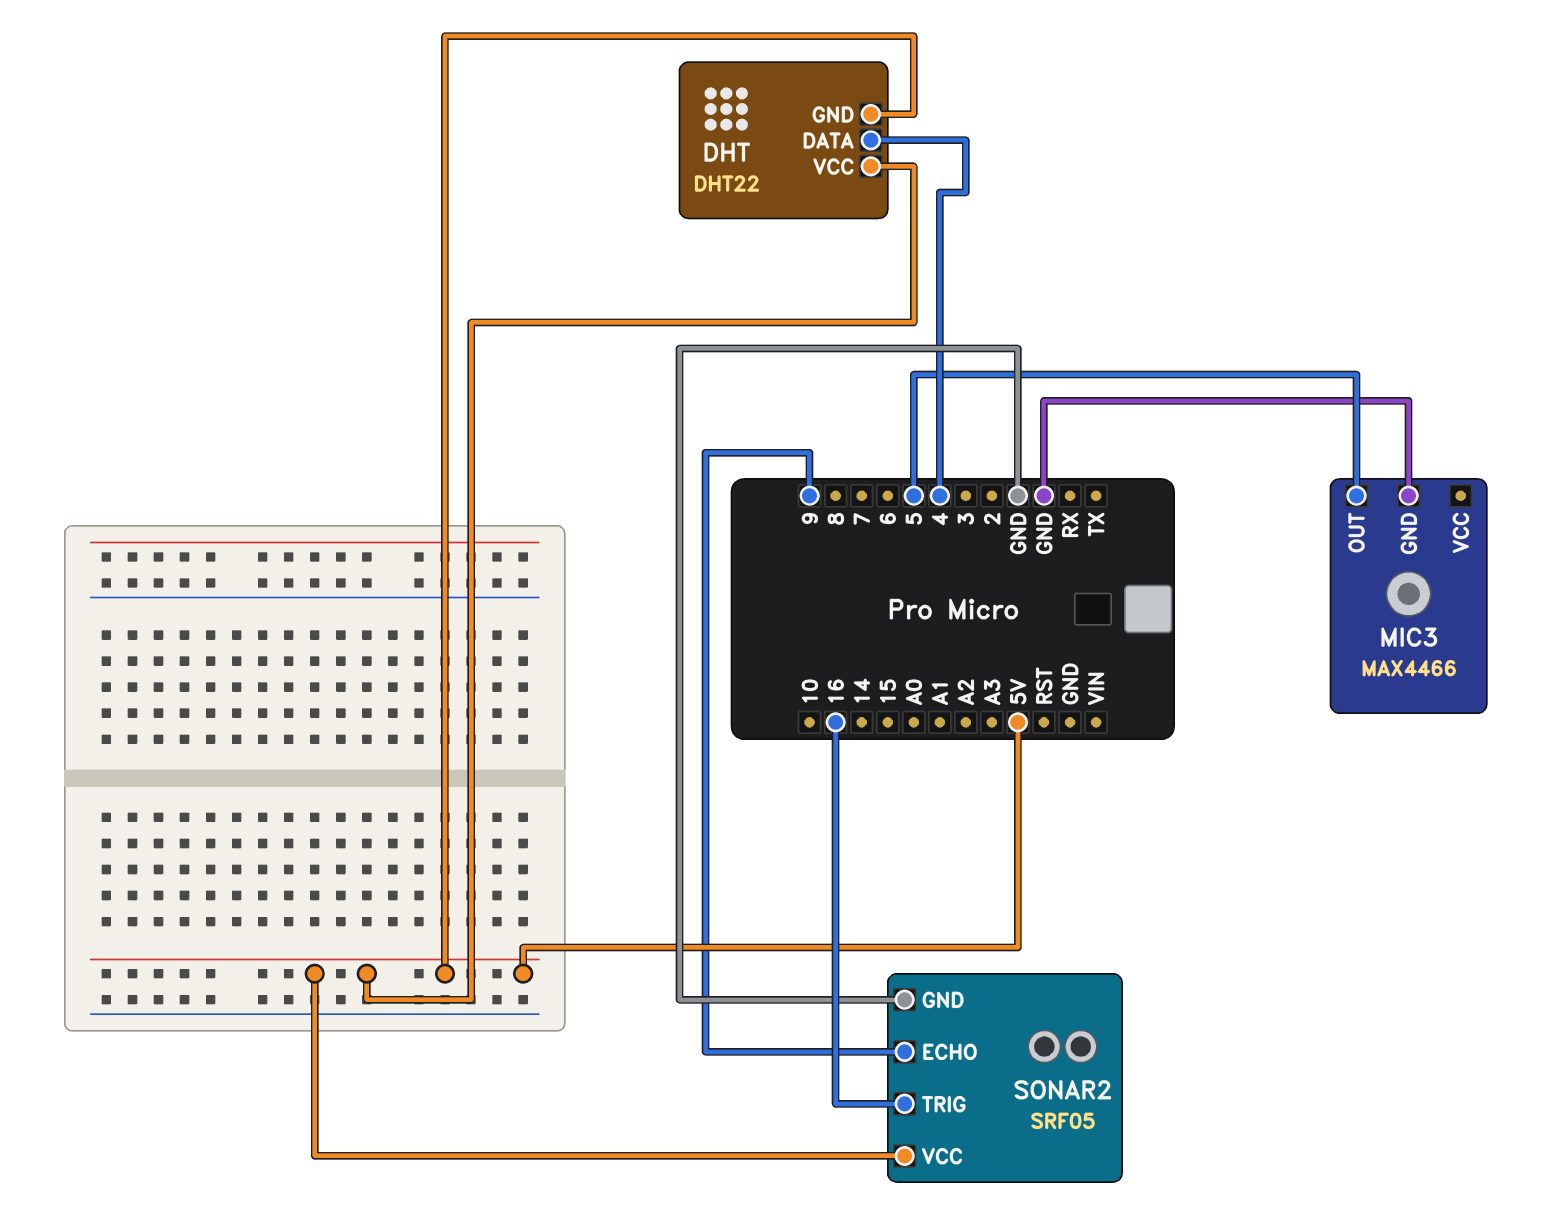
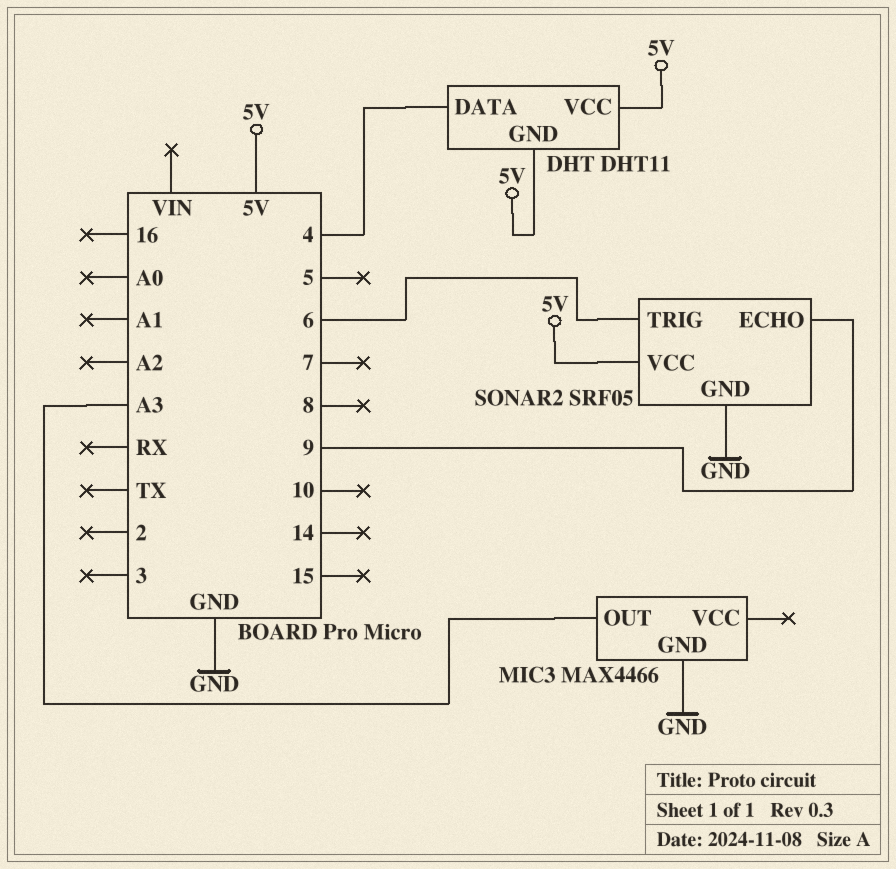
DHT: DHT22 -> DHT11
MIC3 pin OUT: 5 -> A3
SONAR2 pin TRIG: 16 -> 6

